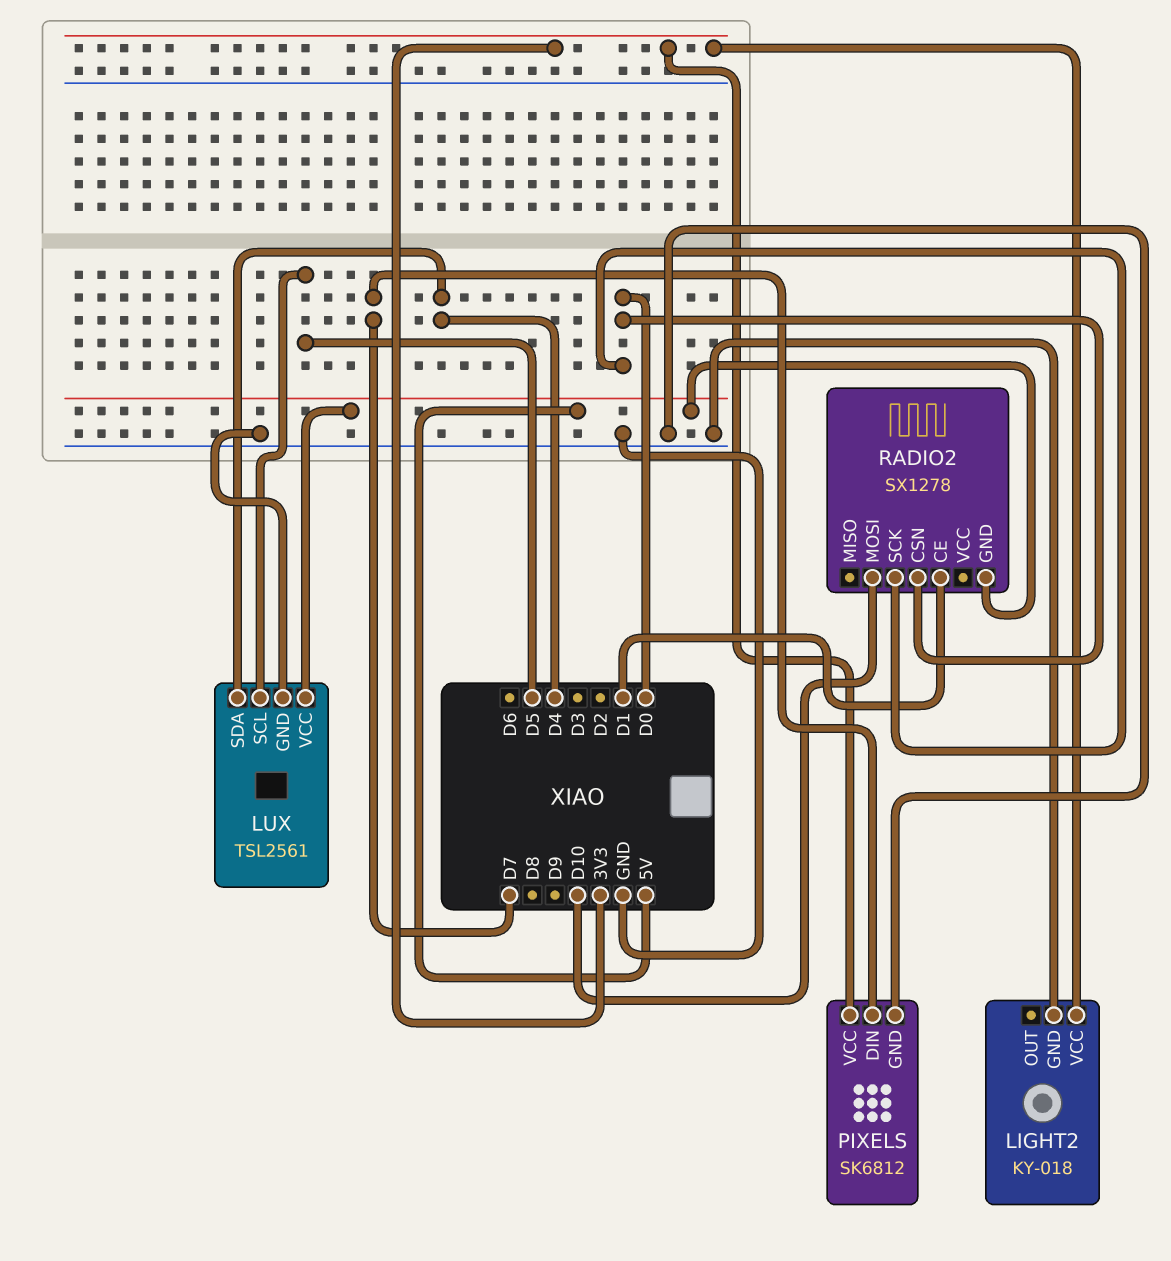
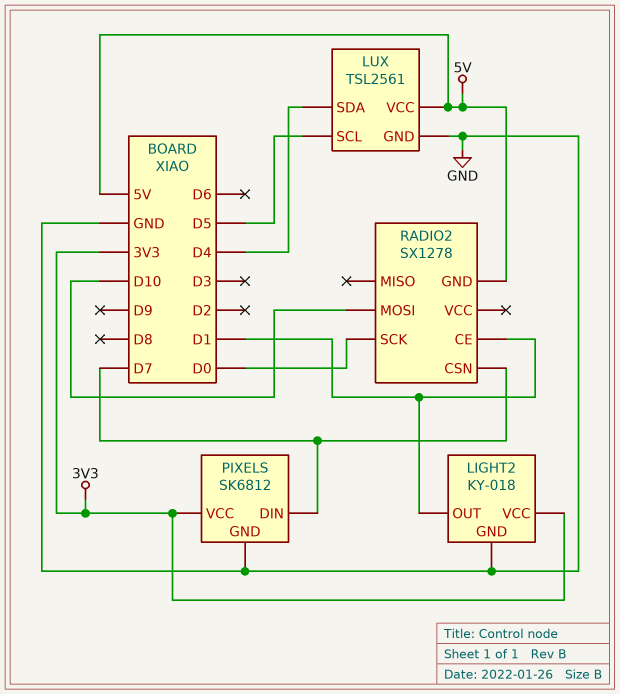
LIGHT2 pin OUT: none -> D1
RADIO2 pin CSN: D0 -> D7

